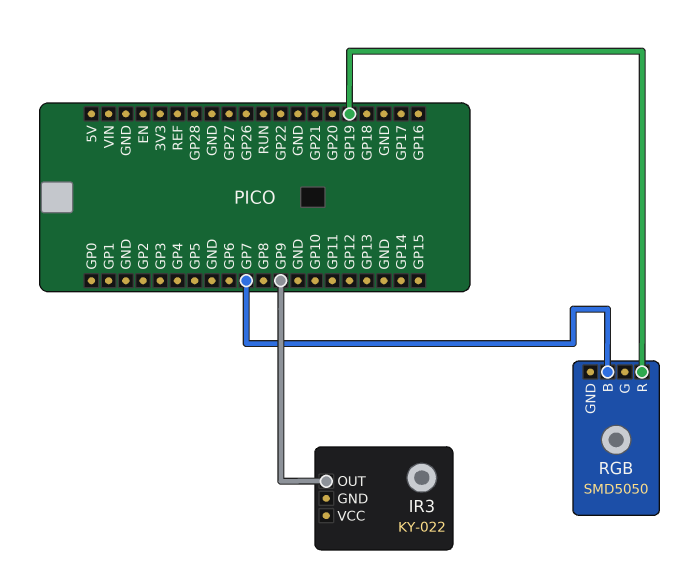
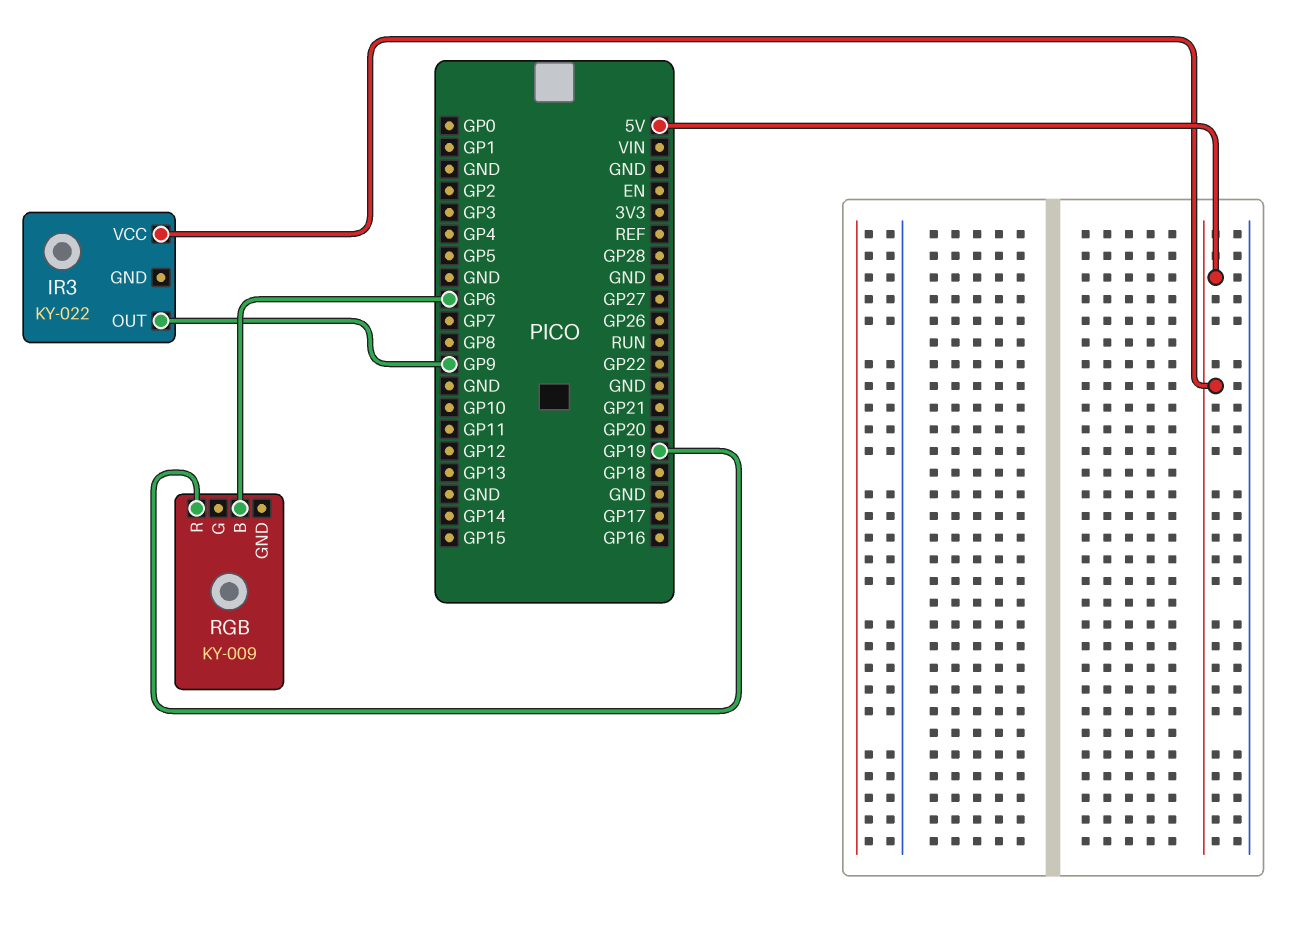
IR3 pin VCC: none -> 5V
RGB: SMD5050 -> KY-009
RGB pin B: GP7 -> GP6

